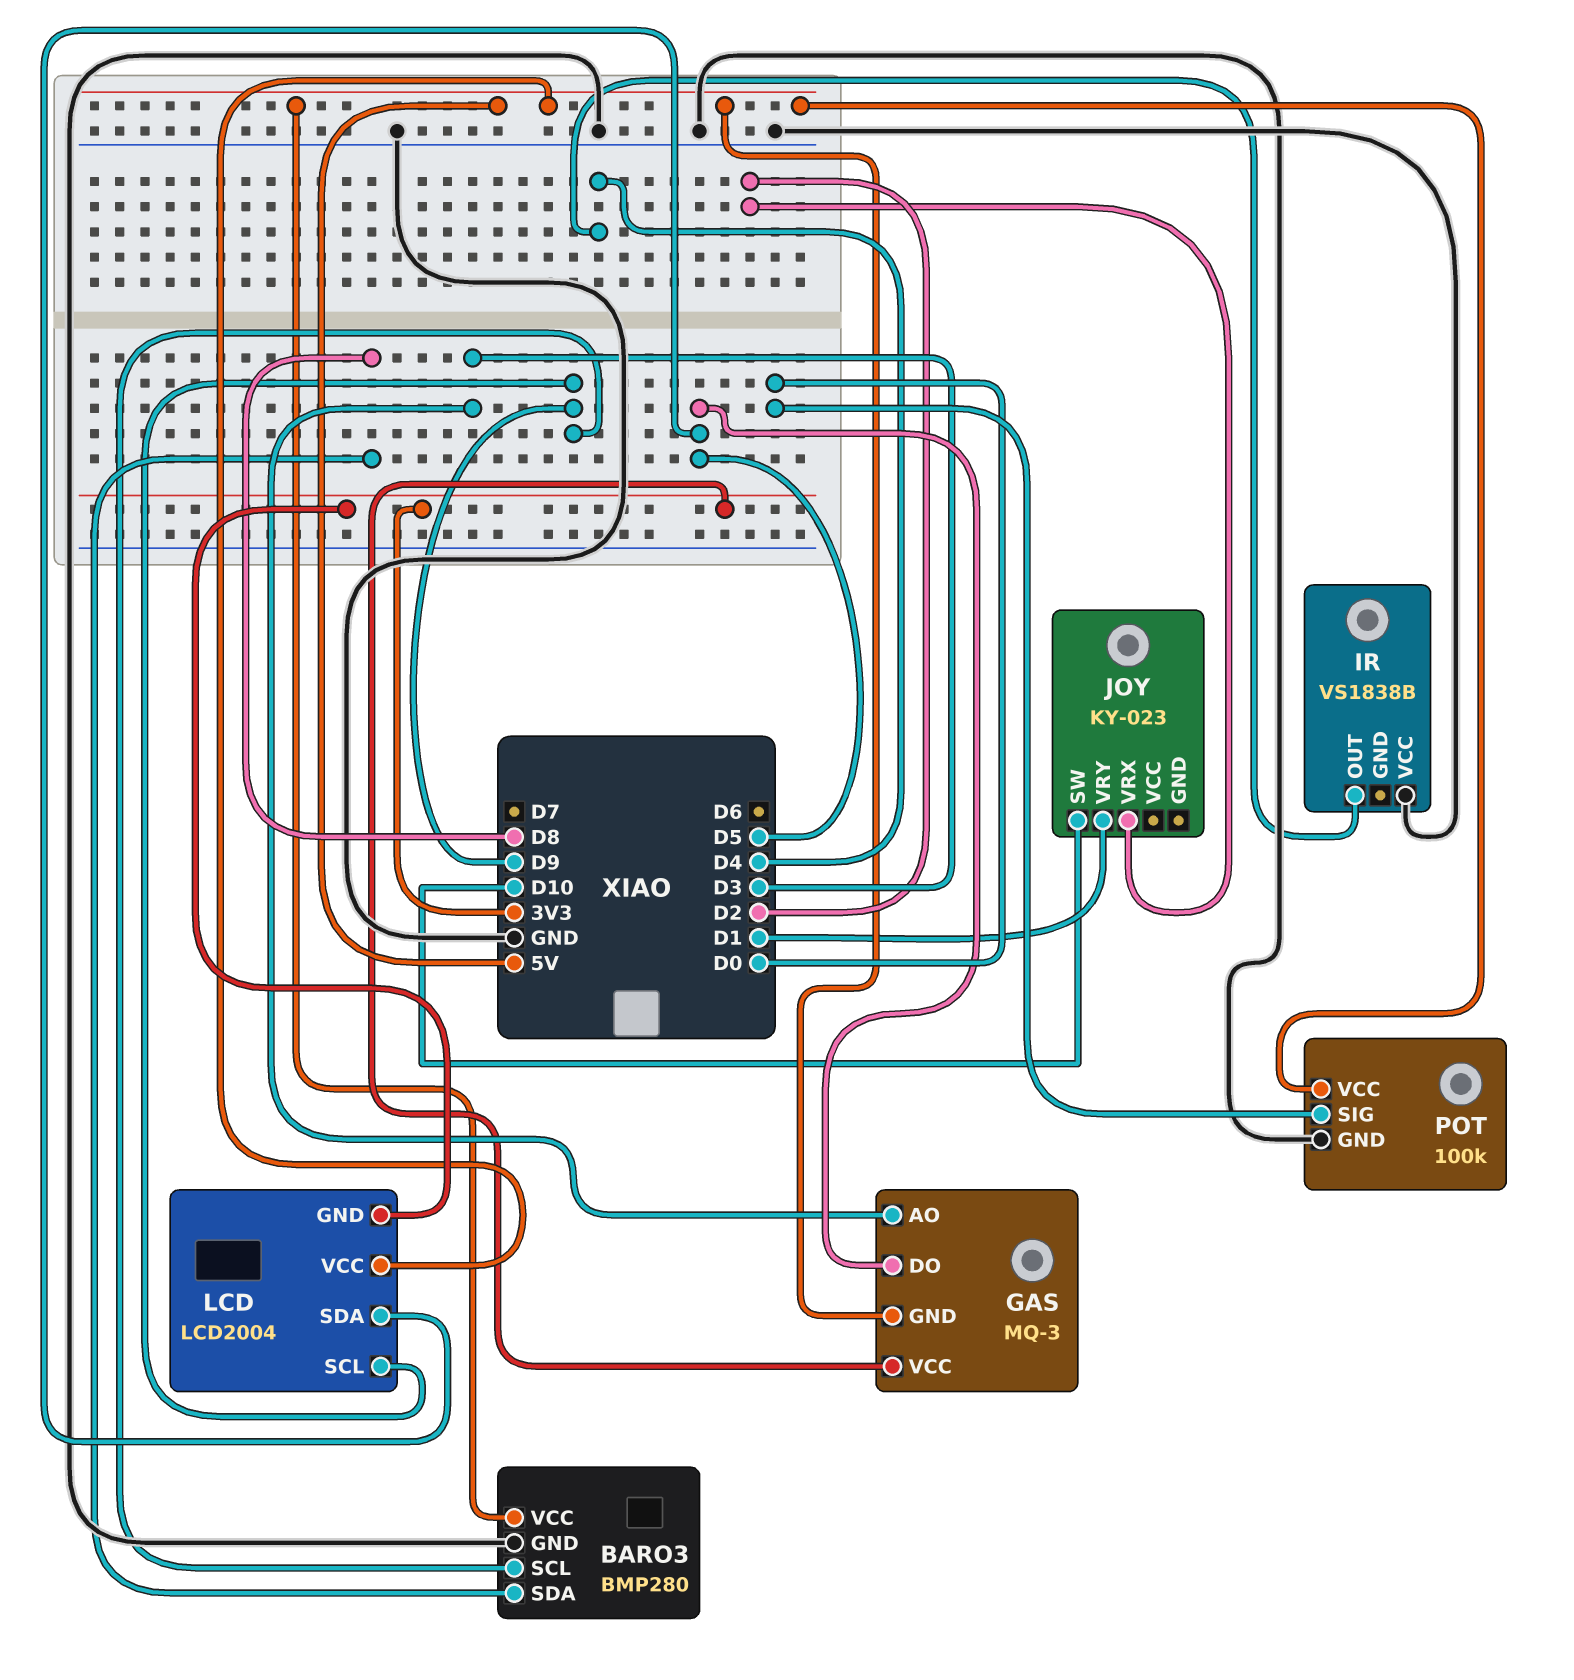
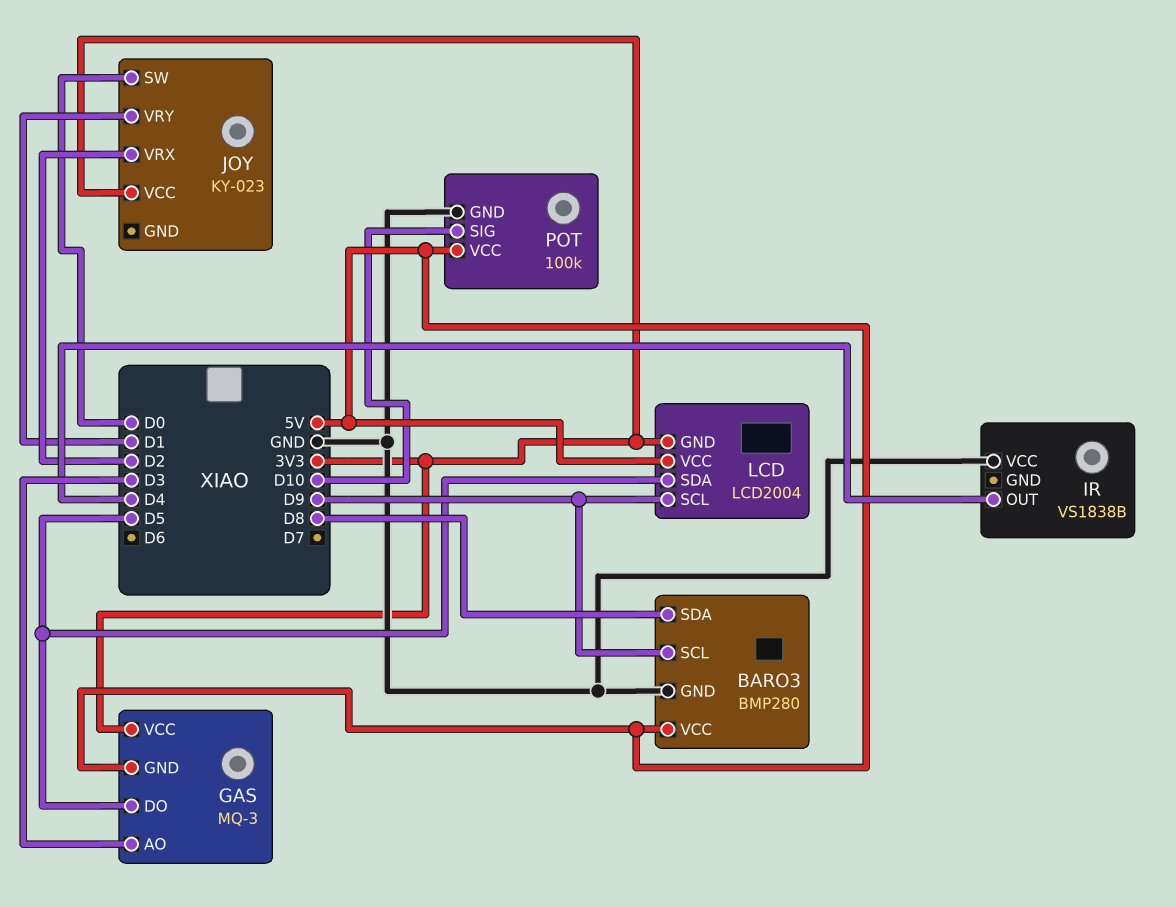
JOY pin SW: D10 -> D0
JOY pin VCC: none -> 3V3
POT pin SIG: D0 -> D10

